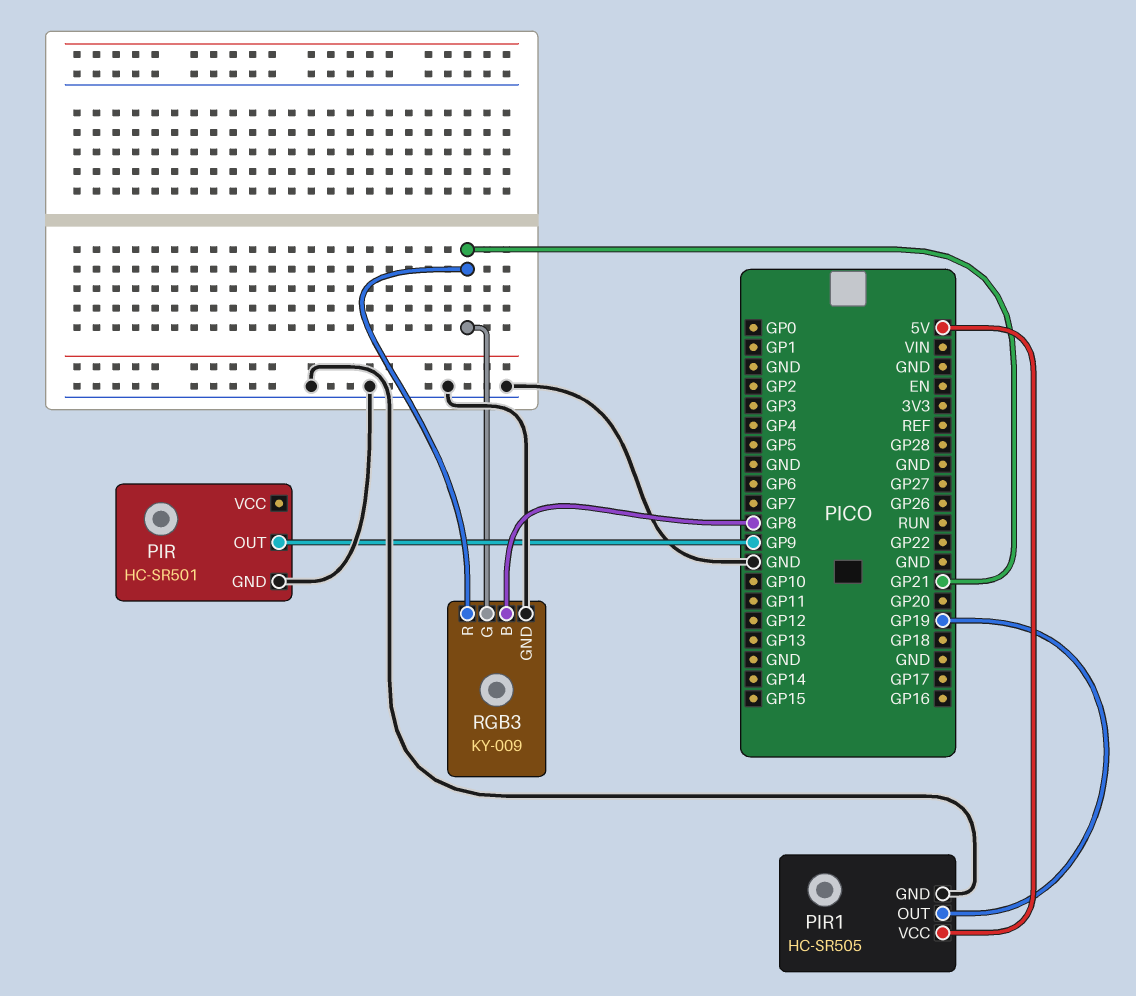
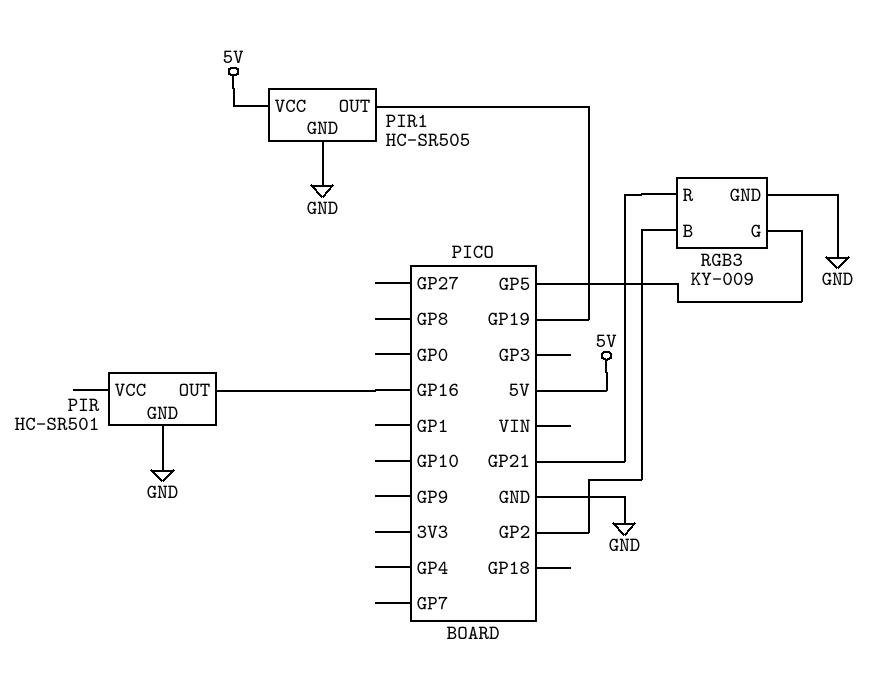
PIR pin OUT: GP9 -> GP16
RGB3 pin B: GP8 -> GP2
RGB3 pin G: GP21 -> GP5

